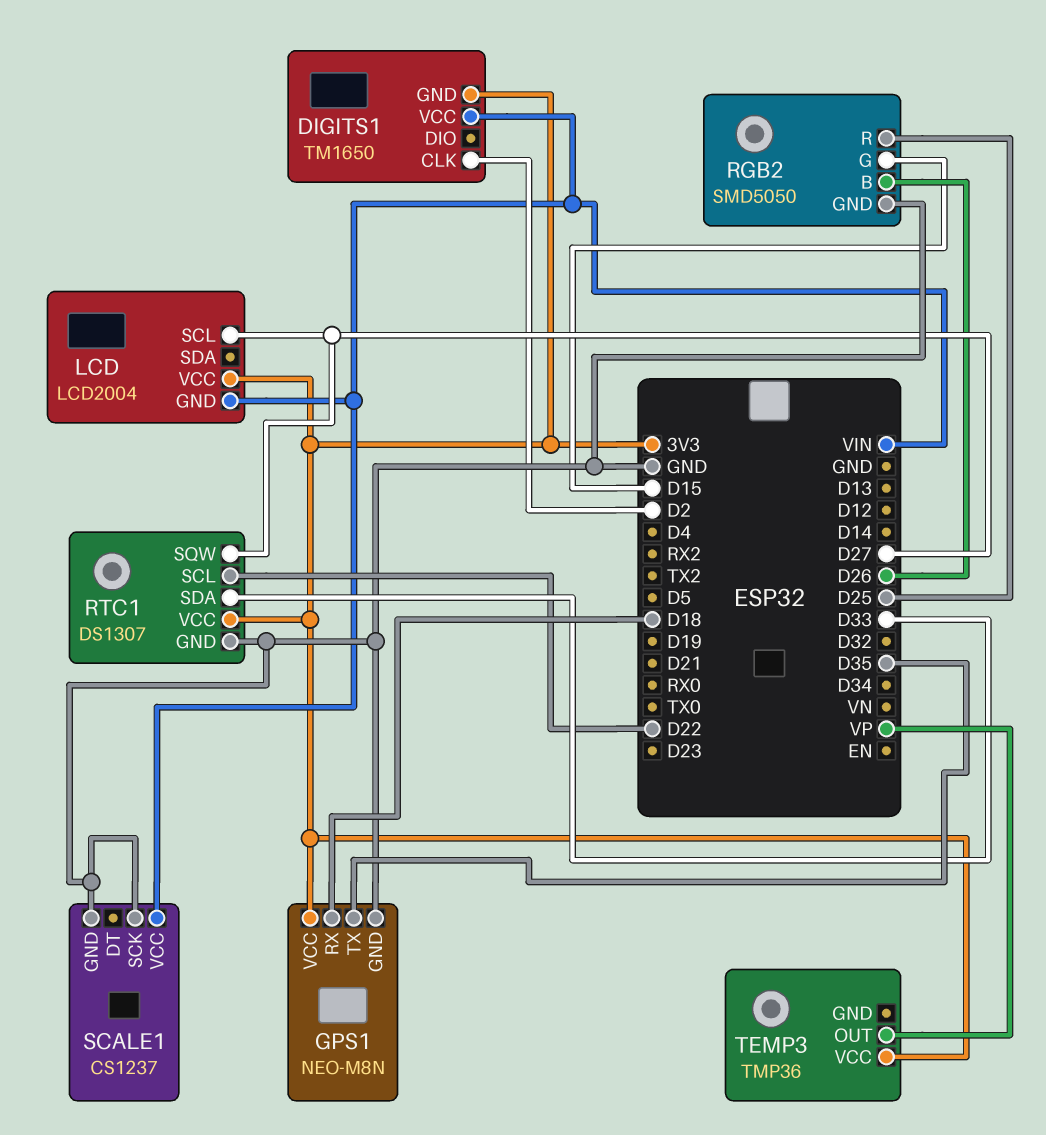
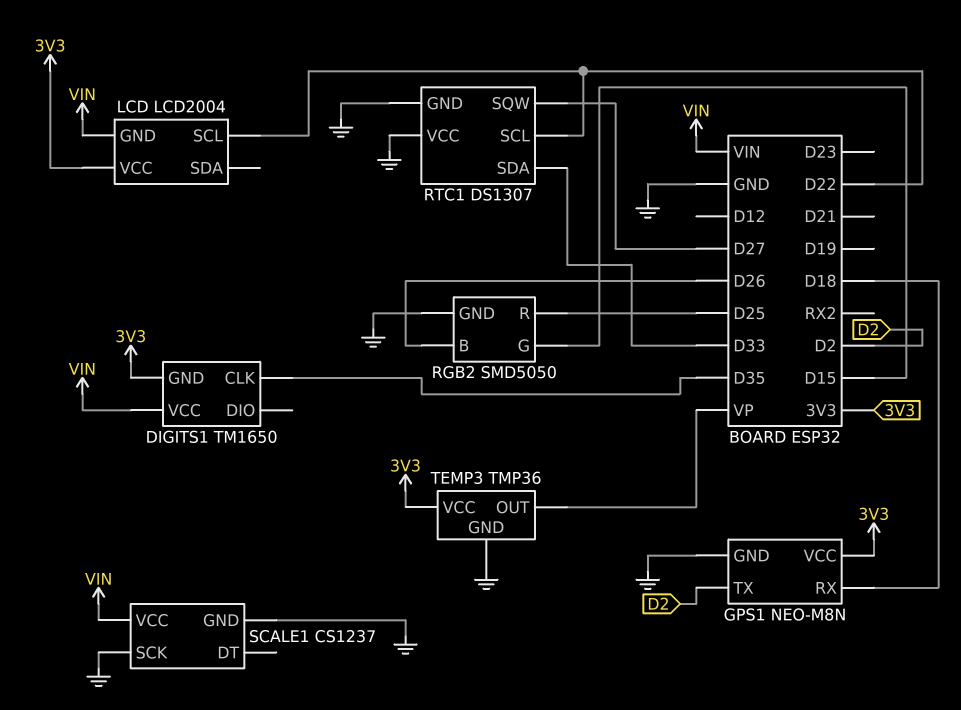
DIGITS1 pin CLK: D2 -> D35
GPS1 pin TX: D35 -> D2
LCD pin SCL: D27 -> D22
RTC1 pin VCC: 3V3 -> GND
TEMP3 pin GND: none -> GND

